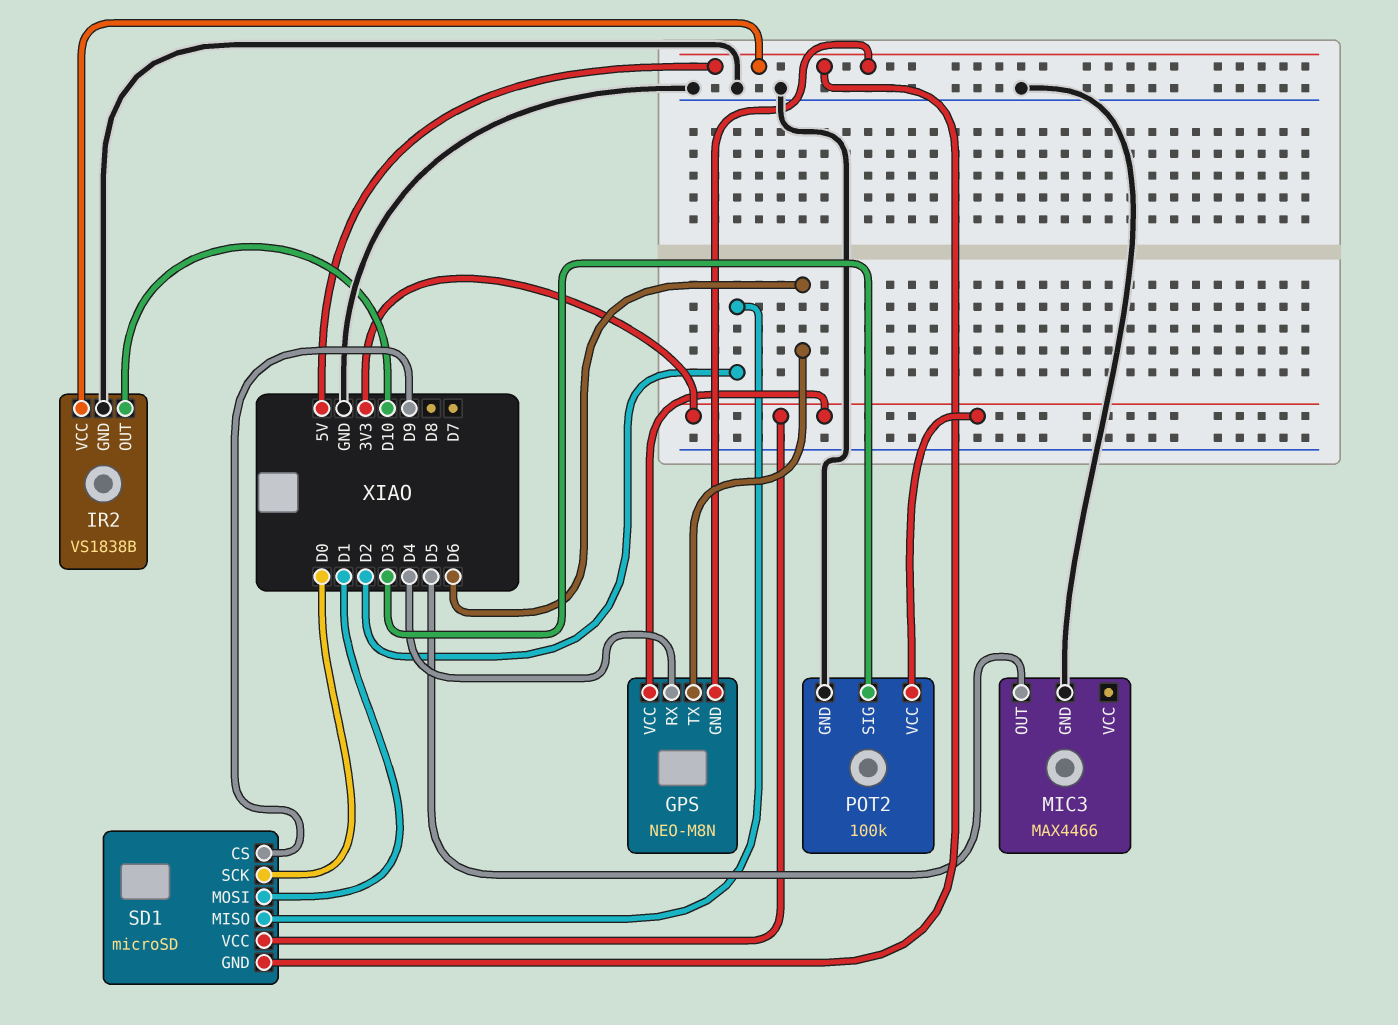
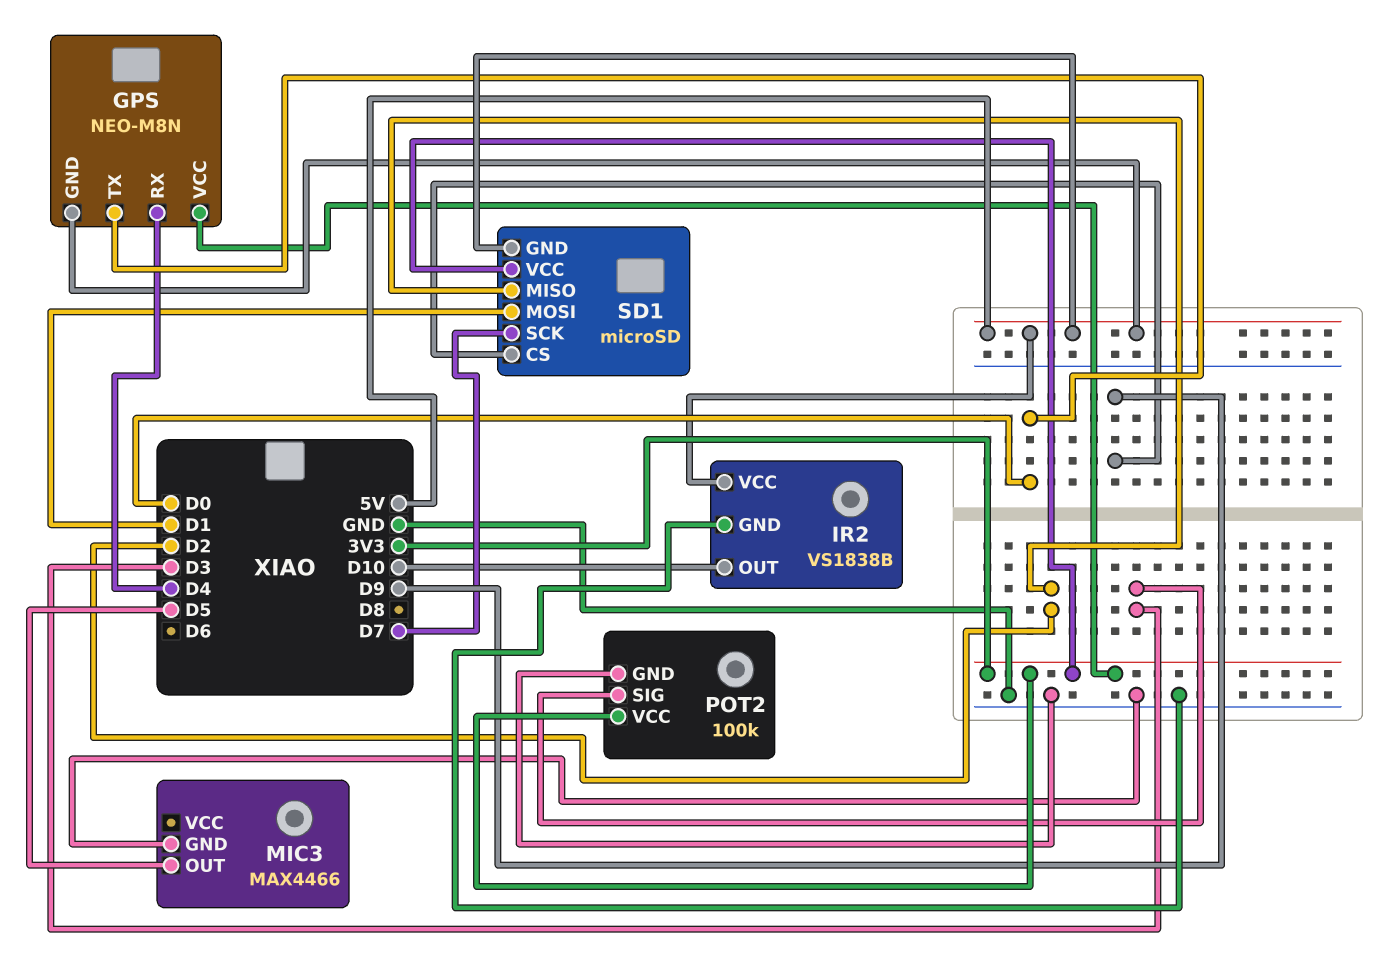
GPS pin TX: D6 -> D0
SD1 pin SCK: D0 -> D7

